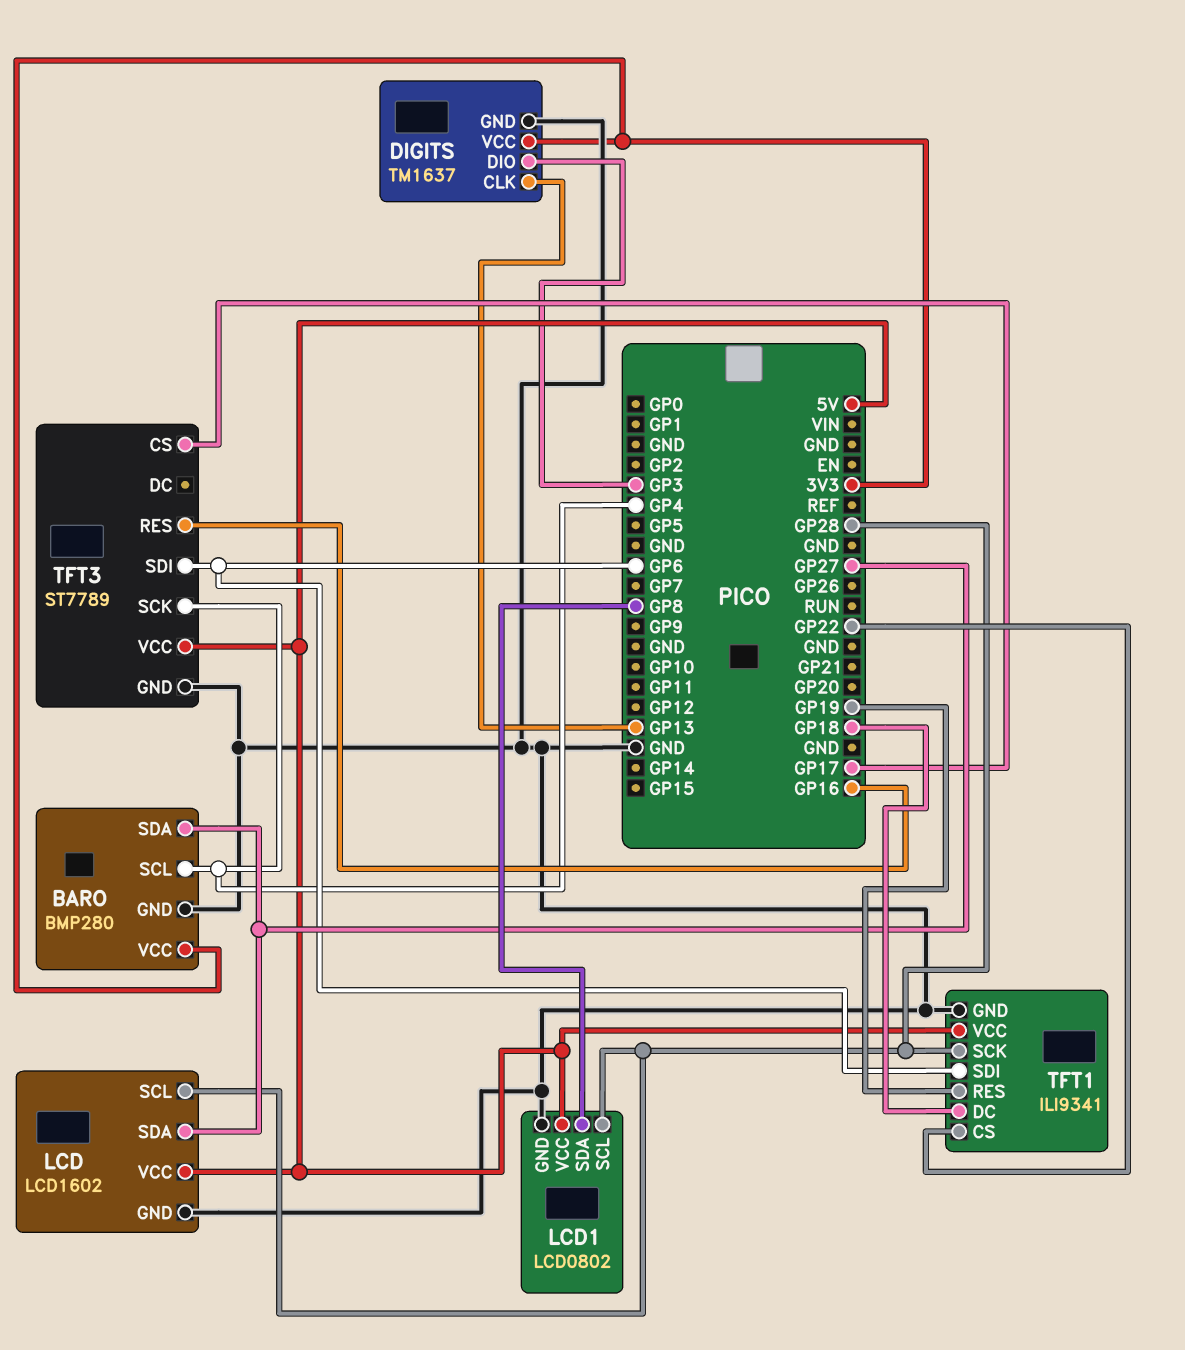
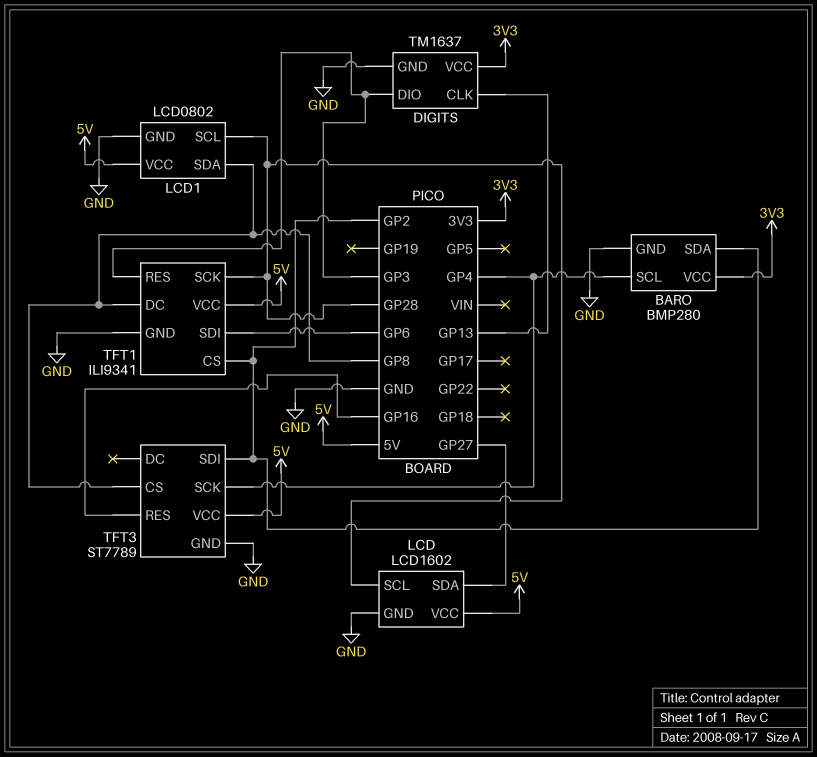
BARO pin SDA: GP27 -> GP2
TFT1 pin CS: GP22 -> GP2
TFT1 pin DC: GP18 -> GP8
TFT1 pin RES: GP19 -> GP3
TFT3 pin CS: GP17 -> GP8
TFT3 pin SDI: GP6 -> GP2

